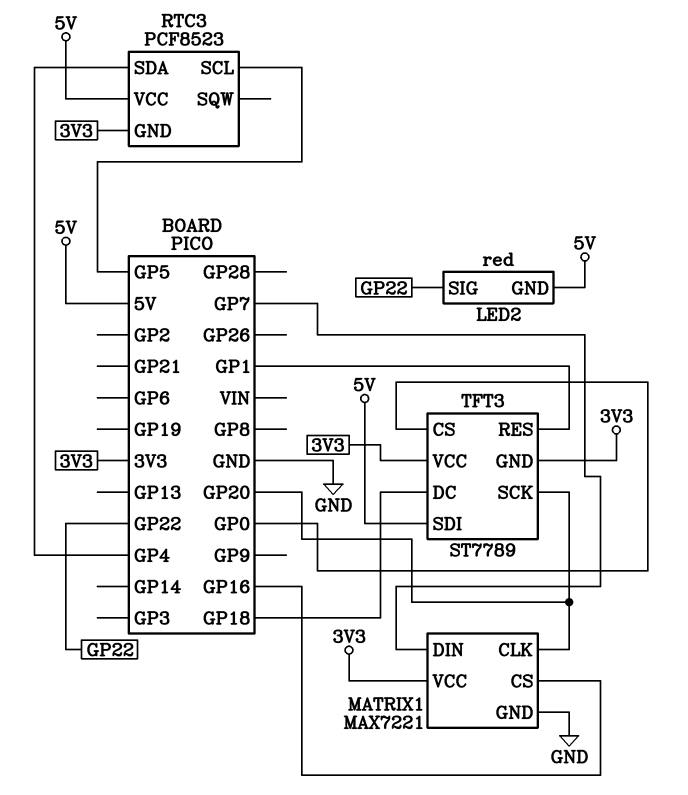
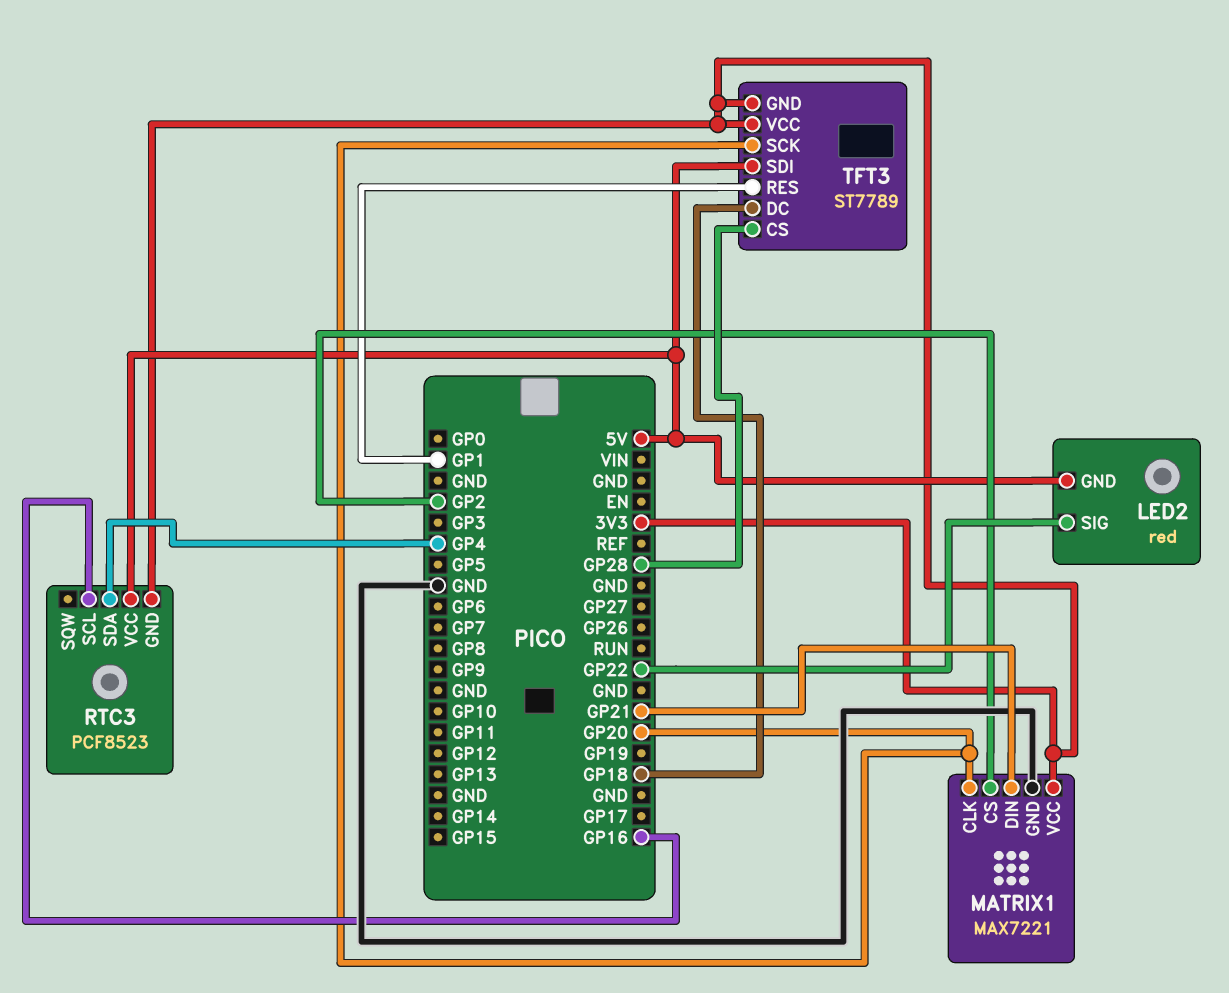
MATRIX1 pin CS: GP16 -> GP2
MATRIX1 pin DIN: GP7 -> GP21
RTC3 pin SCL: GP5 -> GP16
TFT3 pin CS: GP0 -> GP28

